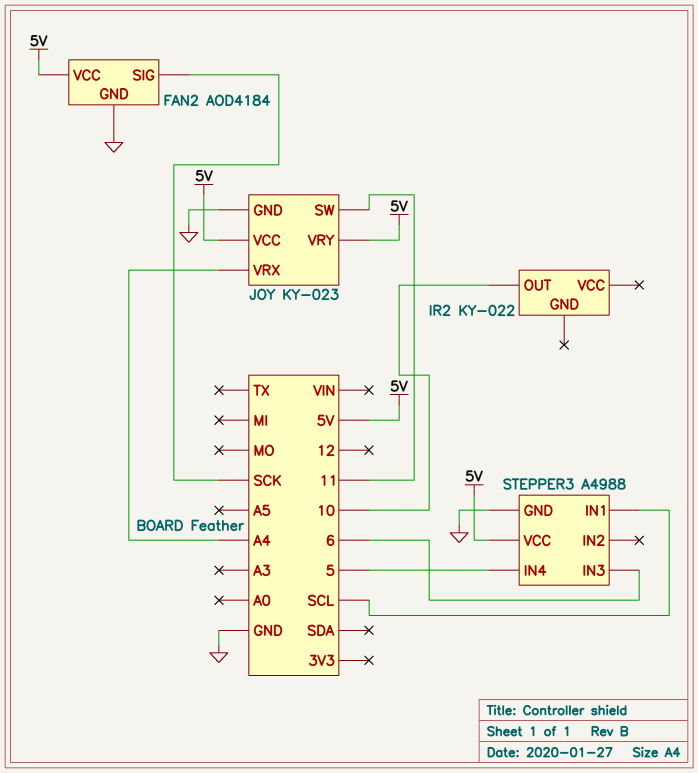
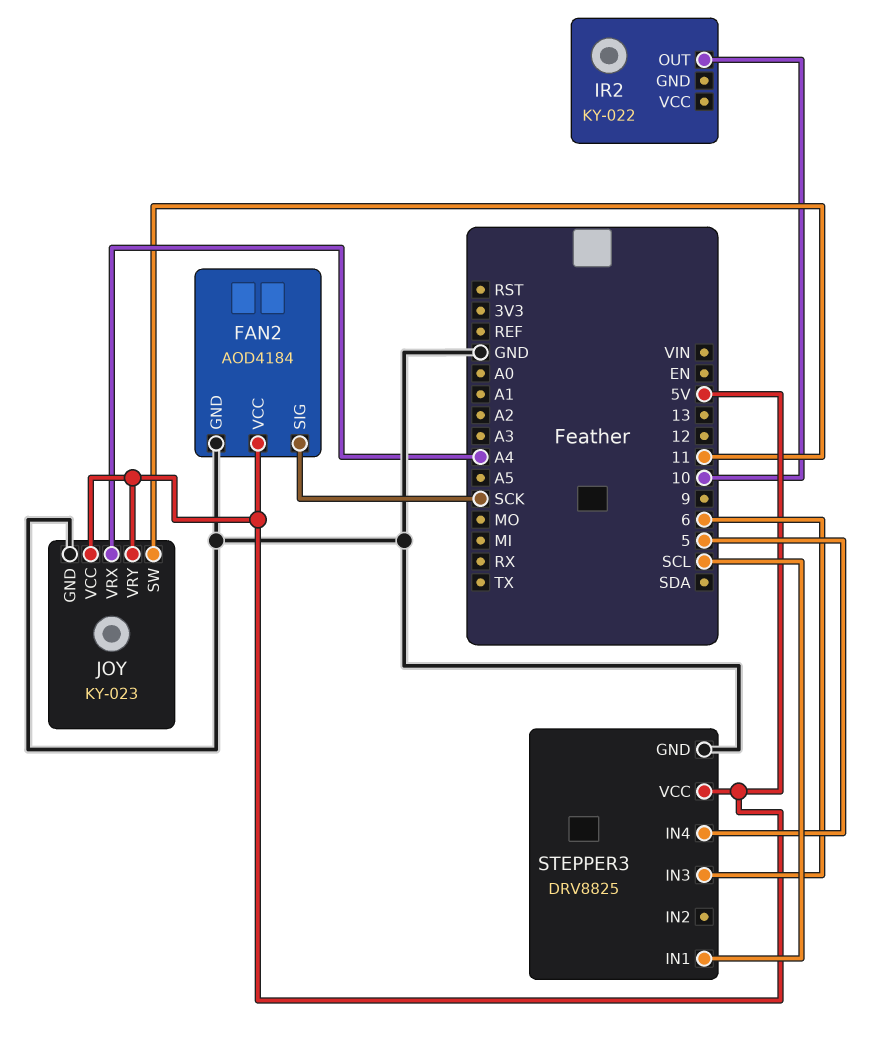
STEPPER3: A4988 -> DRV8825

